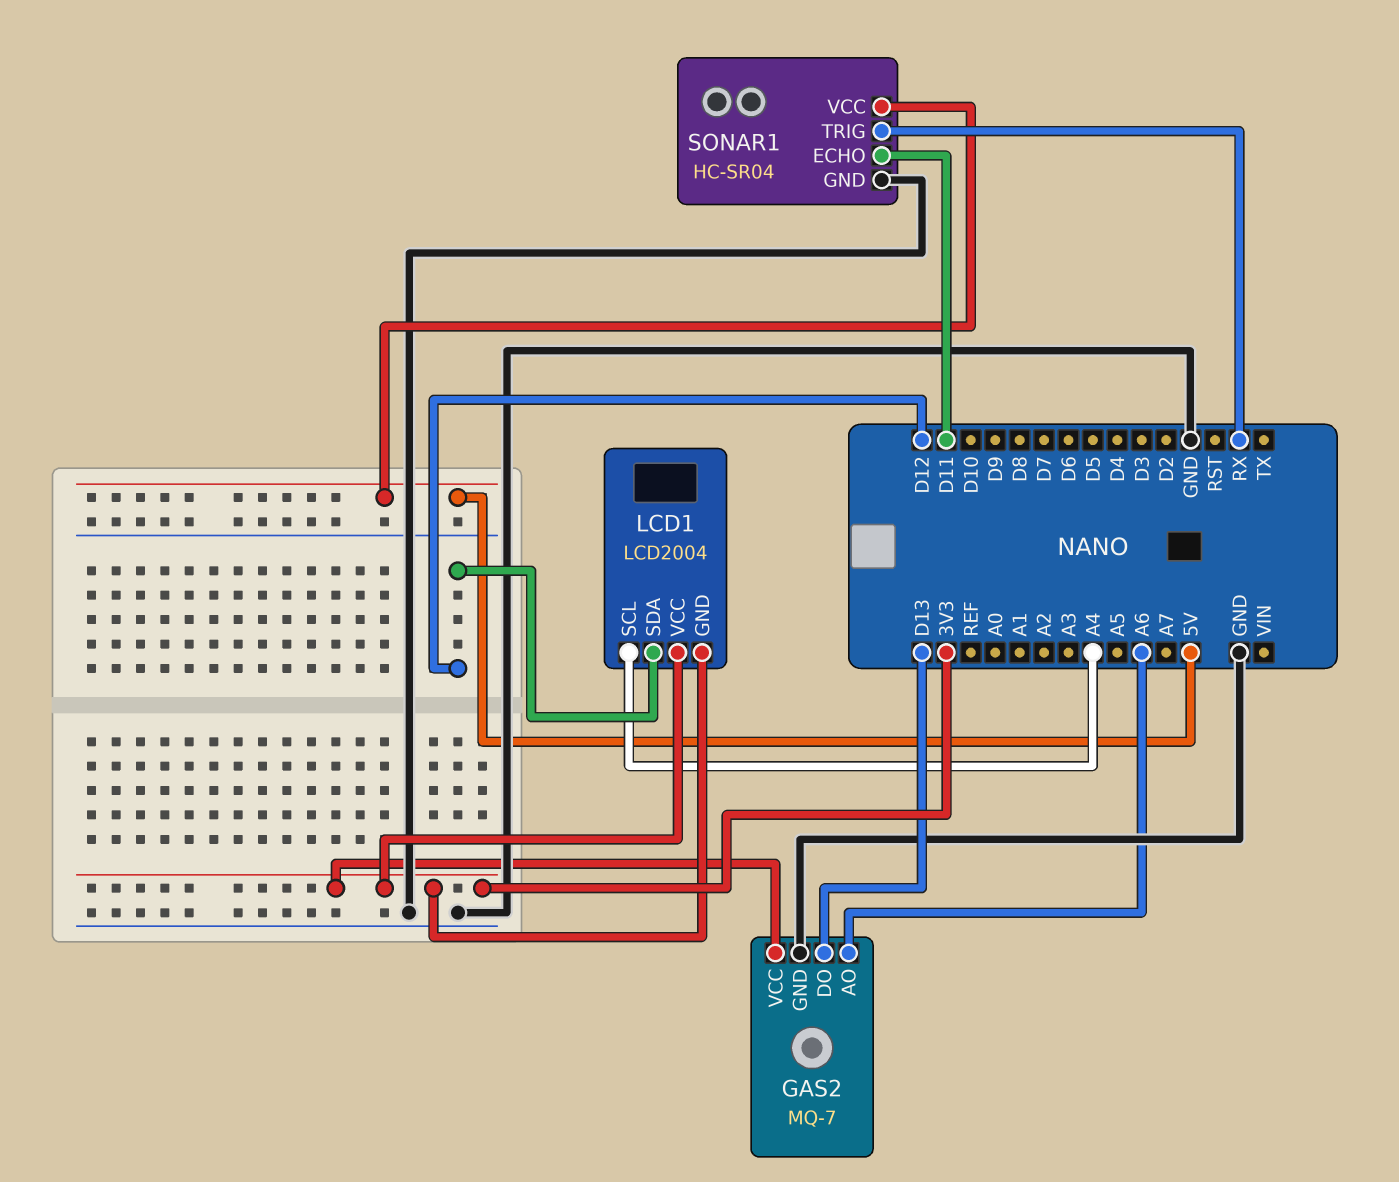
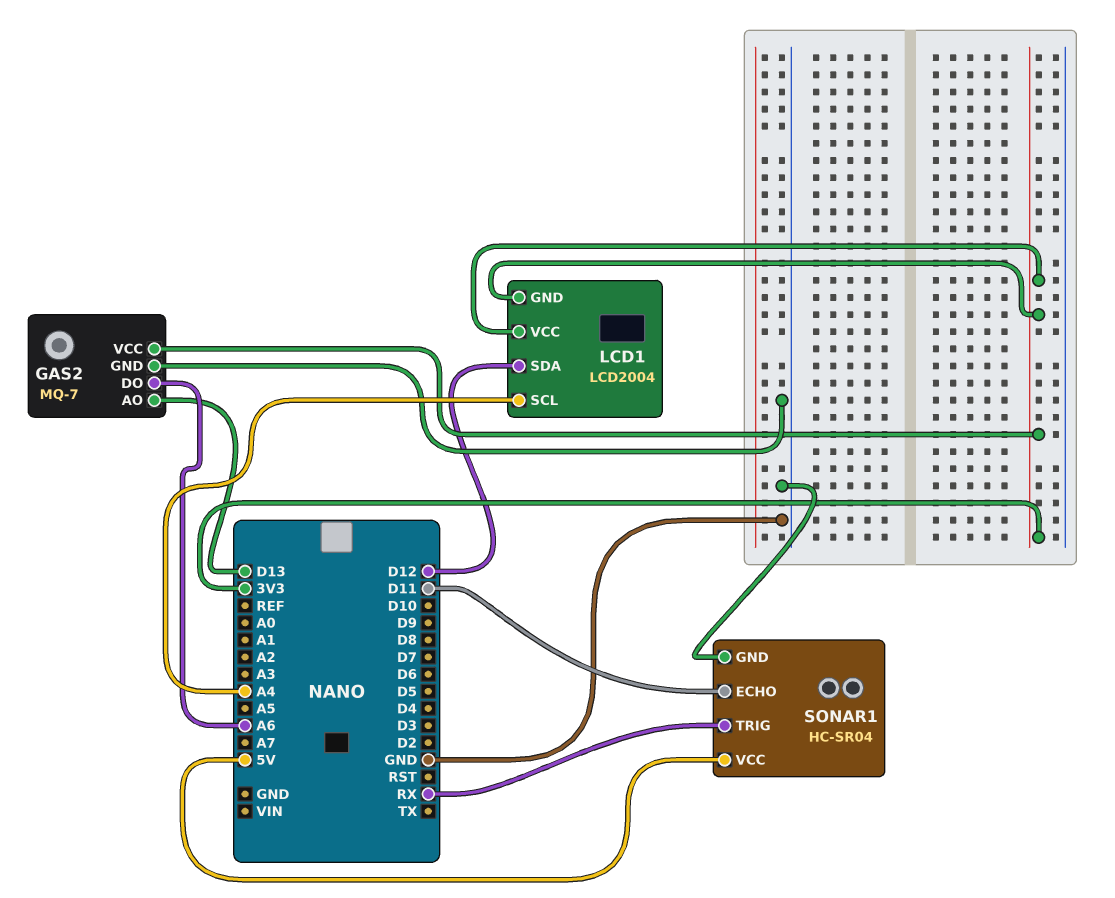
GAS2 pin AO: A6 -> D13
GAS2 pin DO: D13 -> A6

